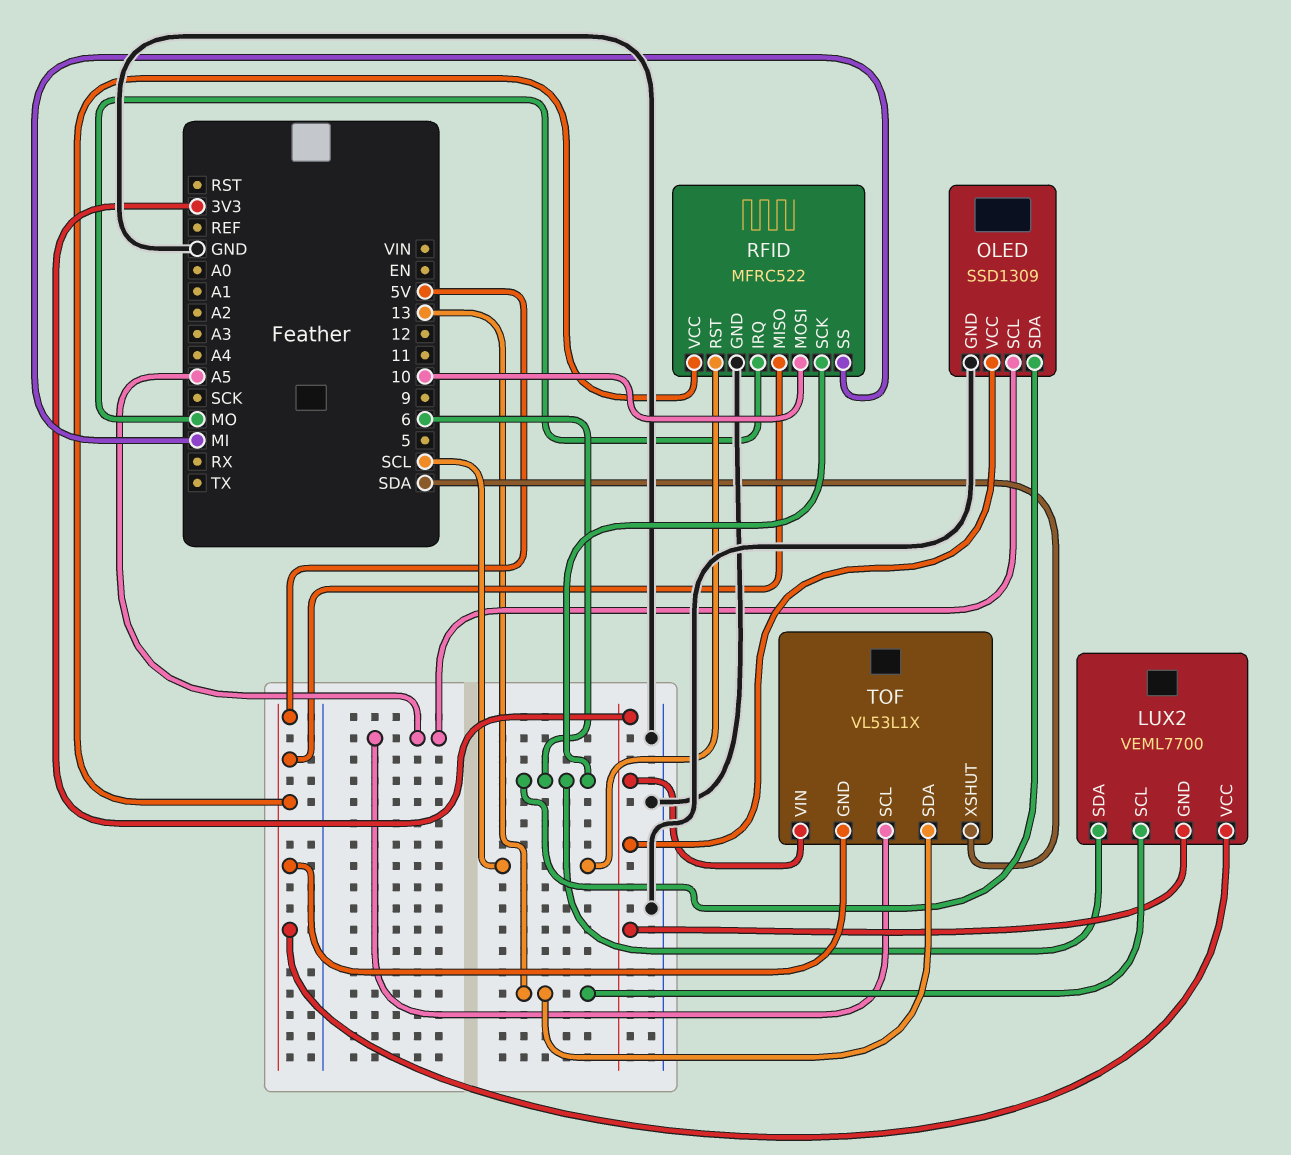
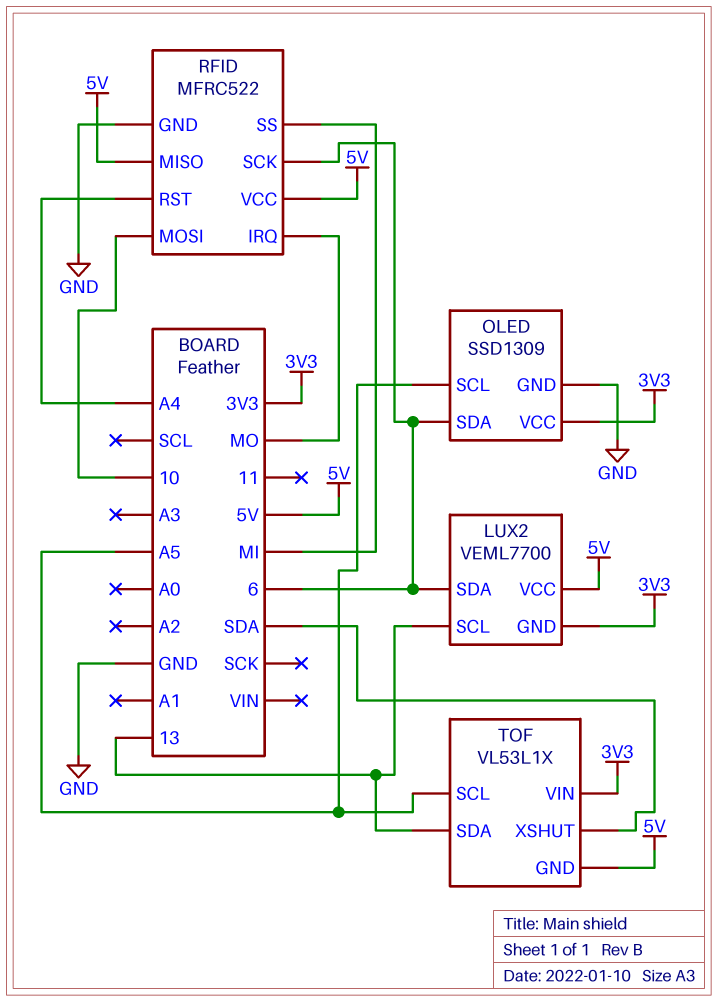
RFID pin RST: SCL -> A4

